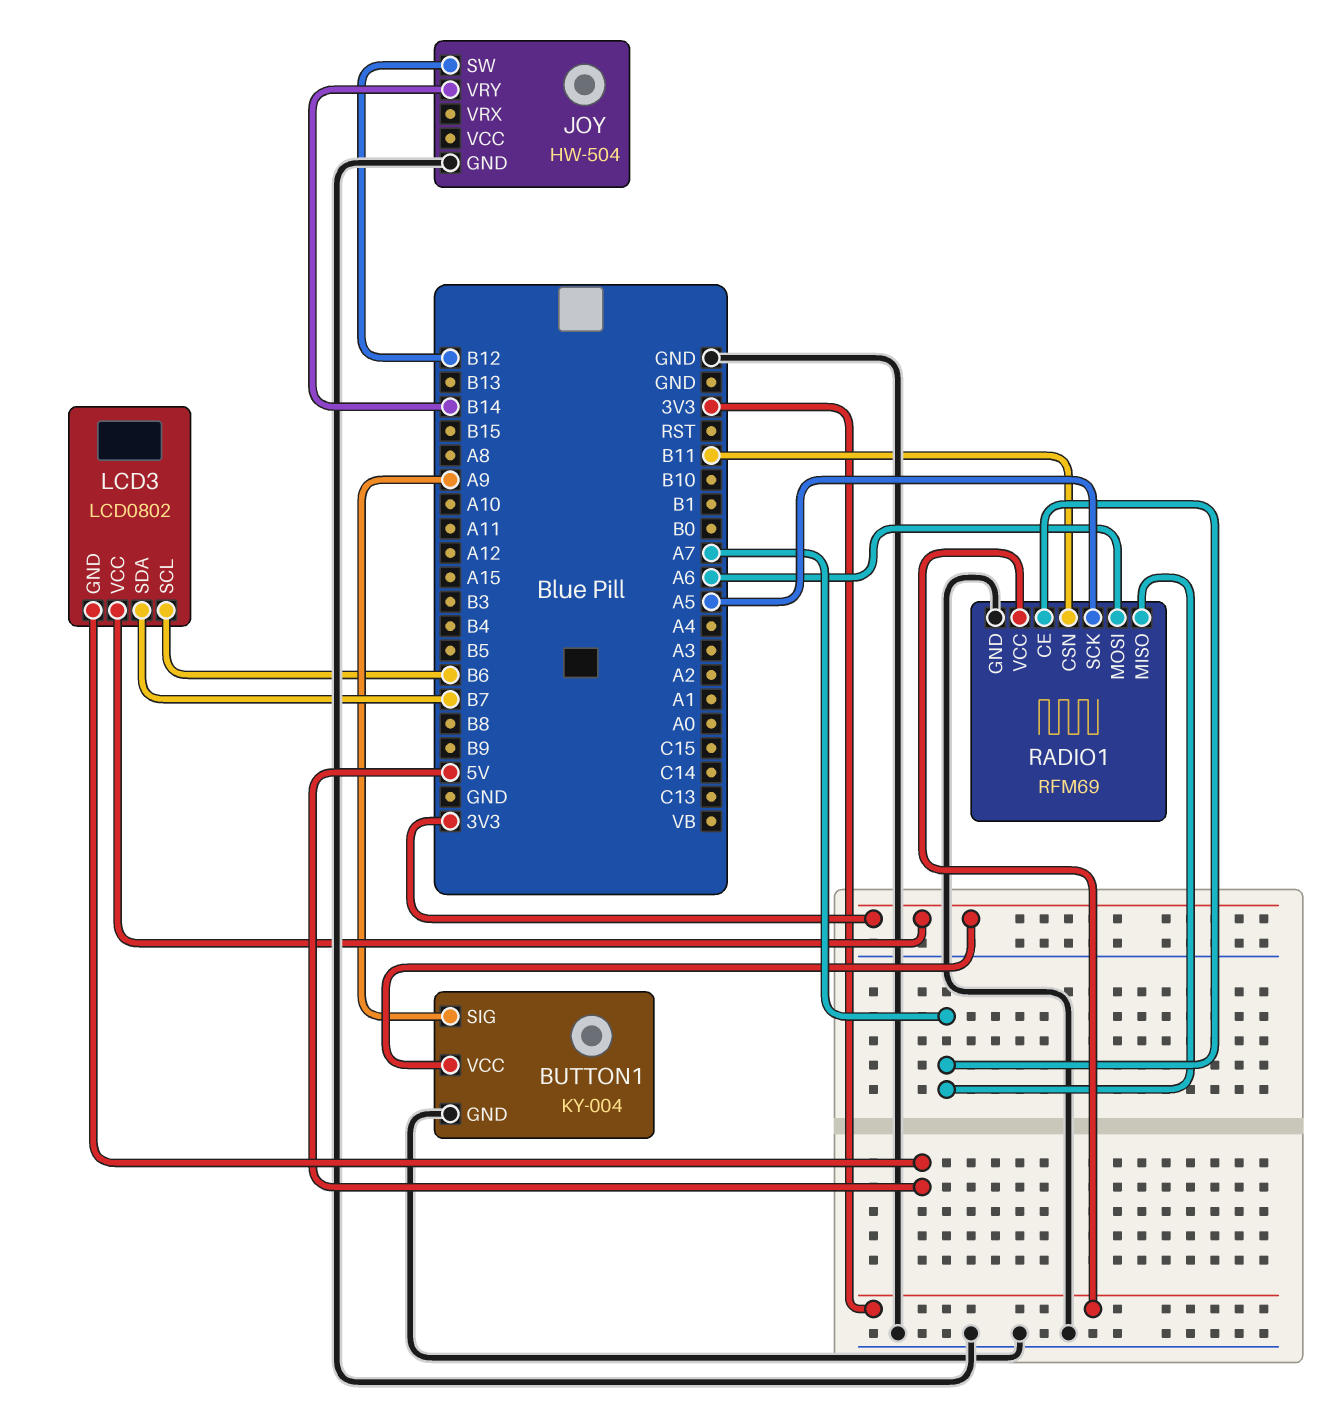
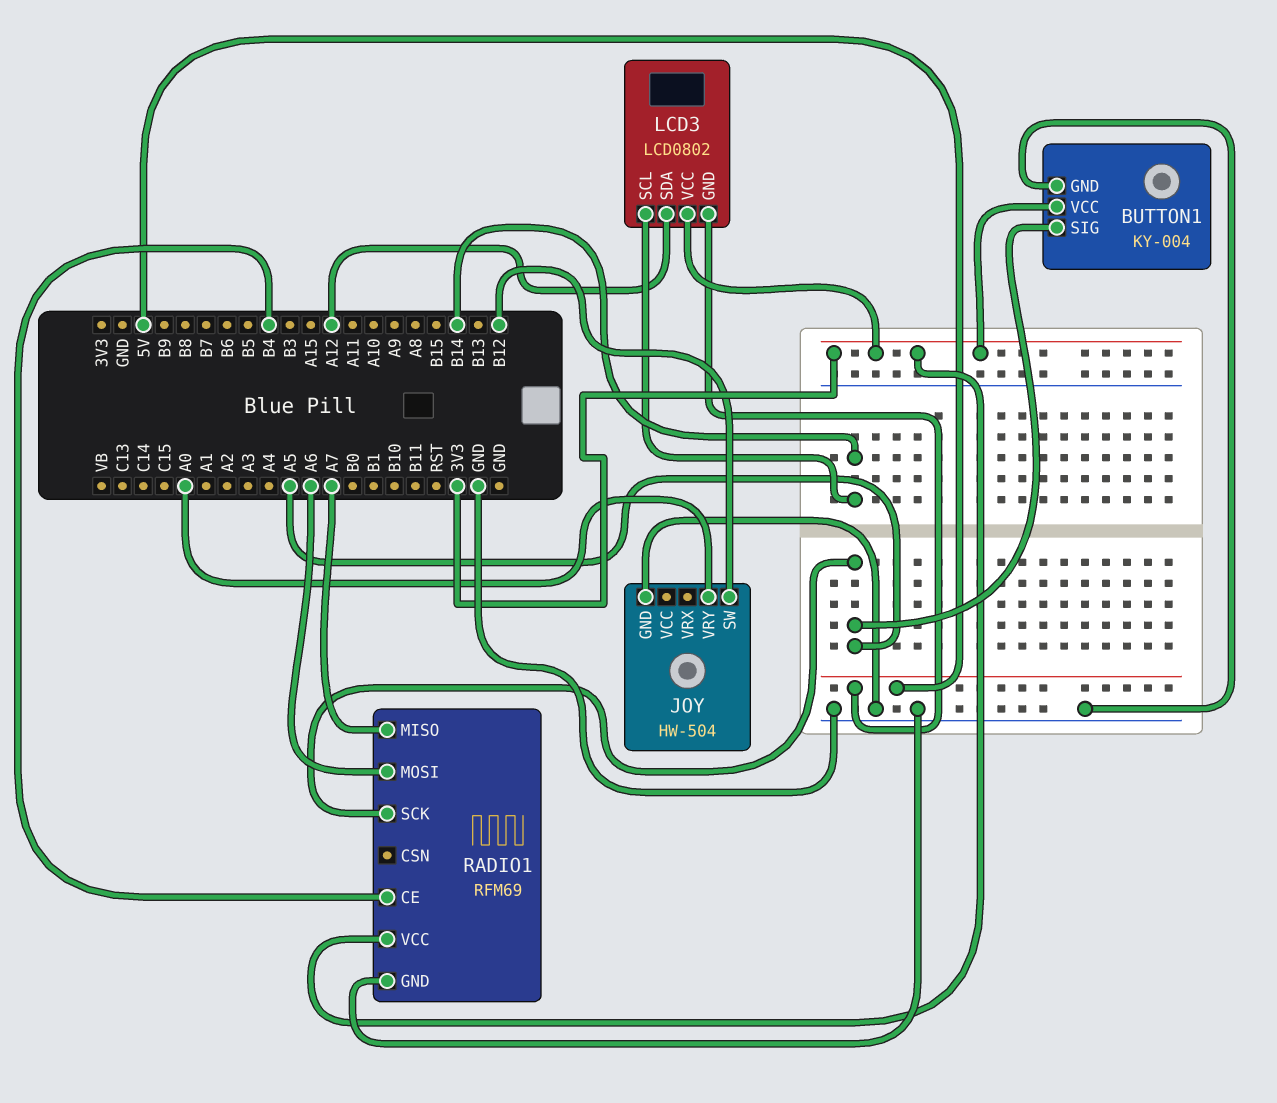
BUTTON1 pin SIG: A9 -> A5
JOY pin VRY: B14 -> A0
LCD3 pin SCL: B6 -> B14
LCD3 pin SDA: B7 -> A12
RADIO1 pin CE: A7 -> B4
RADIO1 pin CSN: B11 -> none

